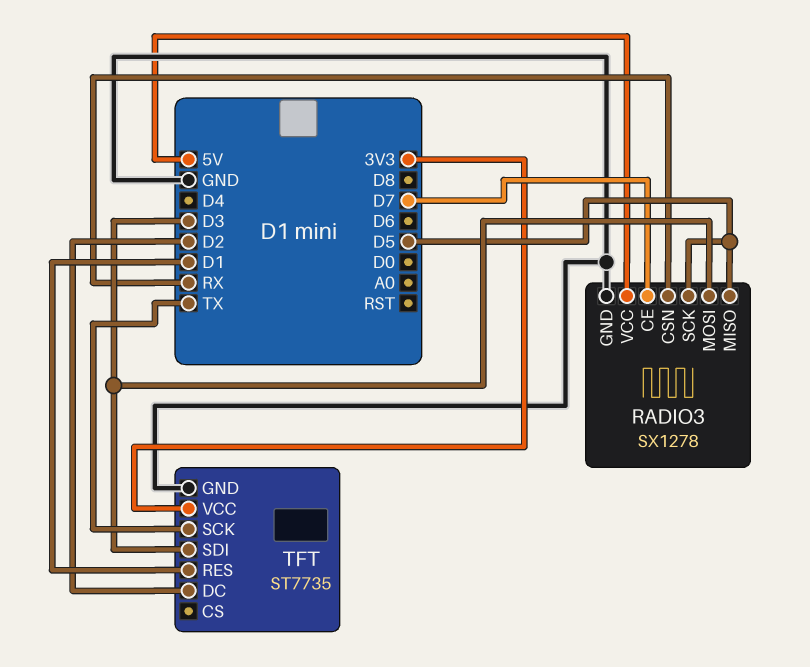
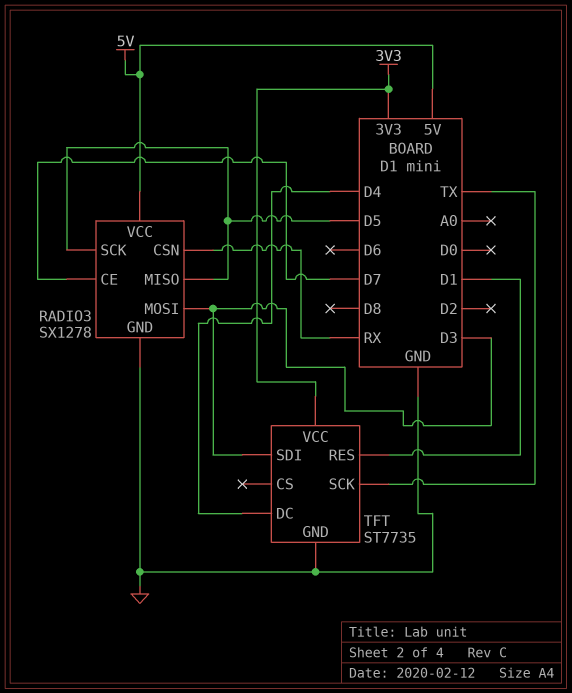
TFT pin DC: D2 -> D4

